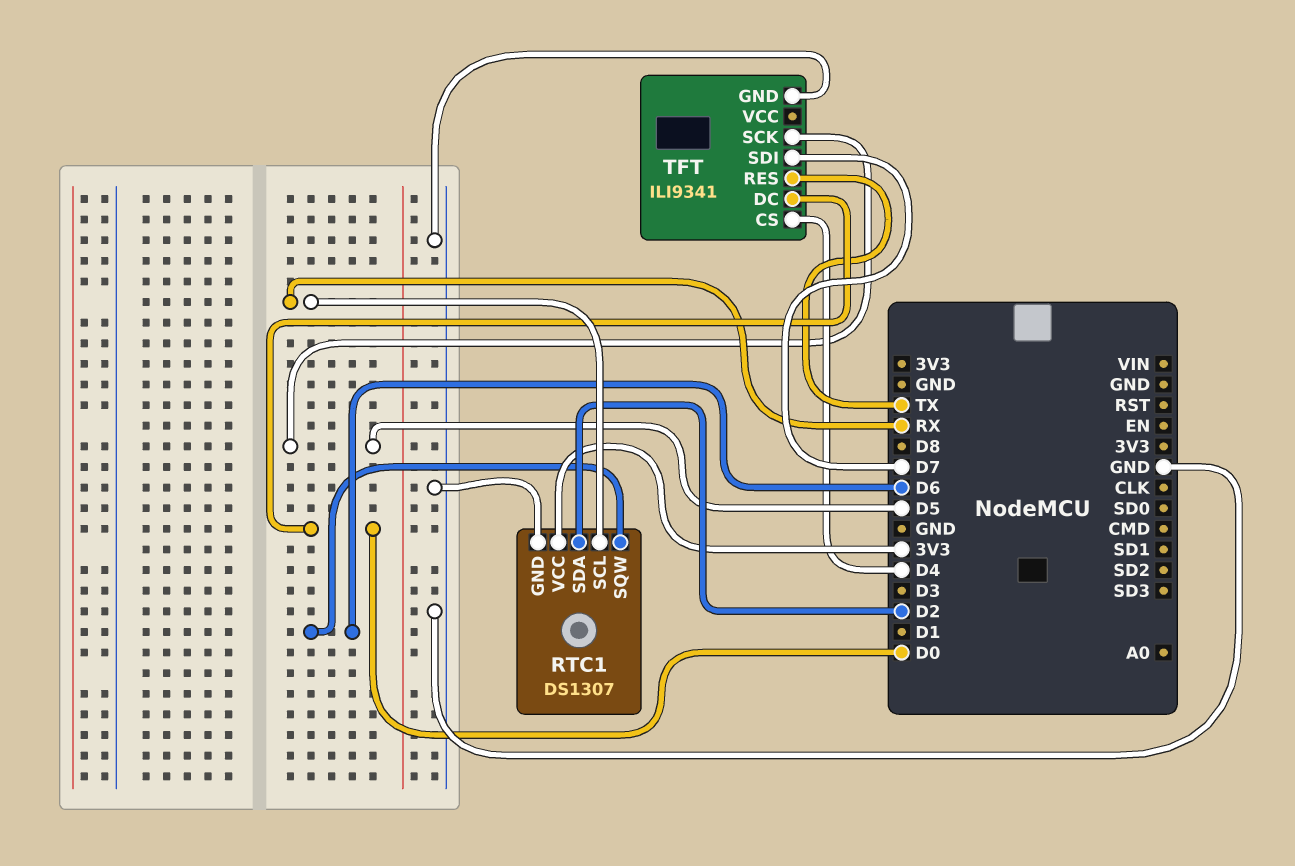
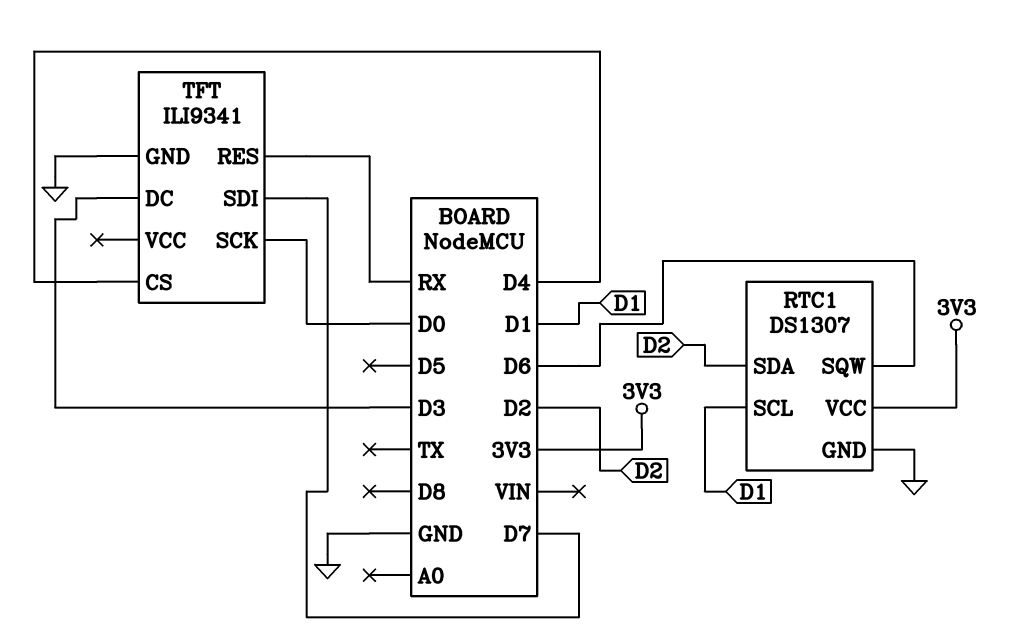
RTC1 pin SCL: RX -> D1
TFT pin DC: D0 -> D3
TFT pin RES: TX -> RX
TFT pin SCK: D5 -> D0

